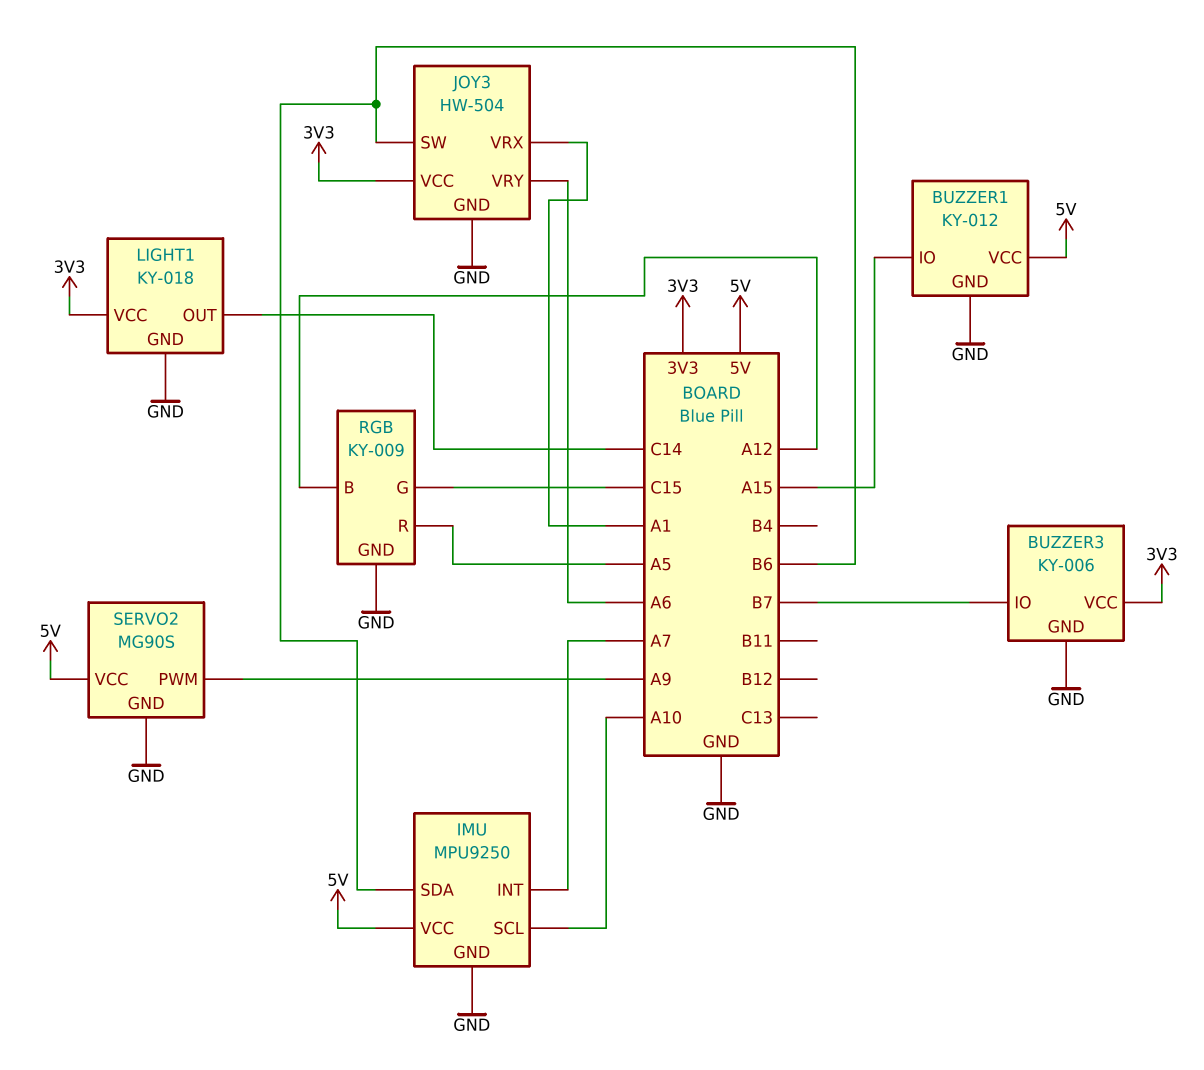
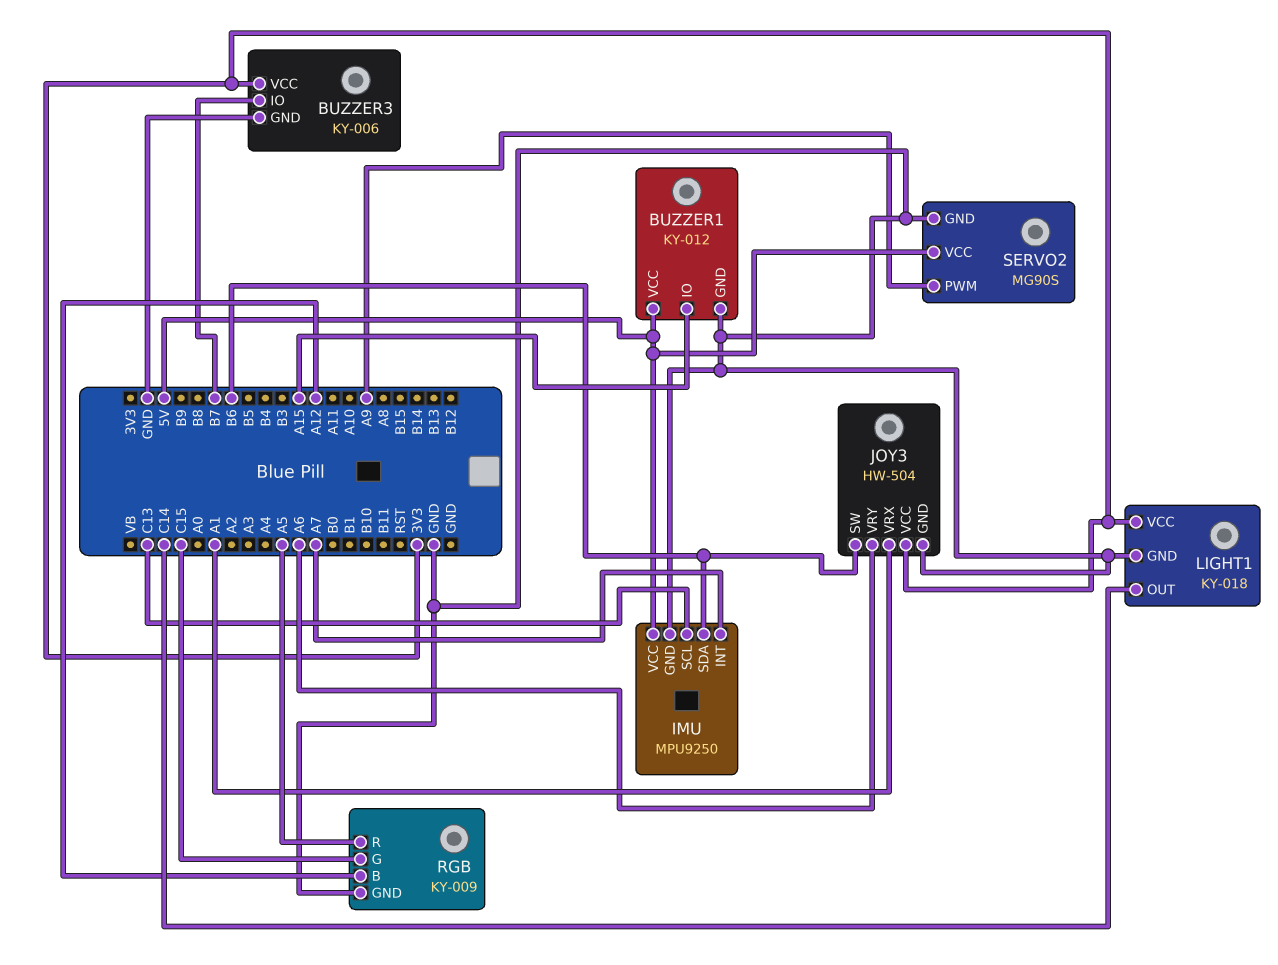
IMU pin SCL: A10 -> C13

